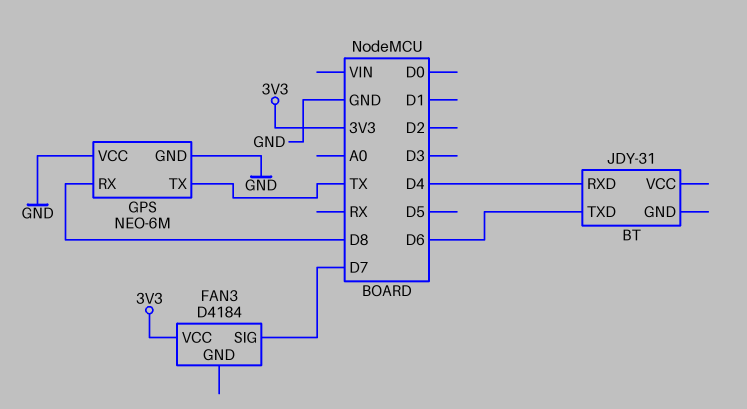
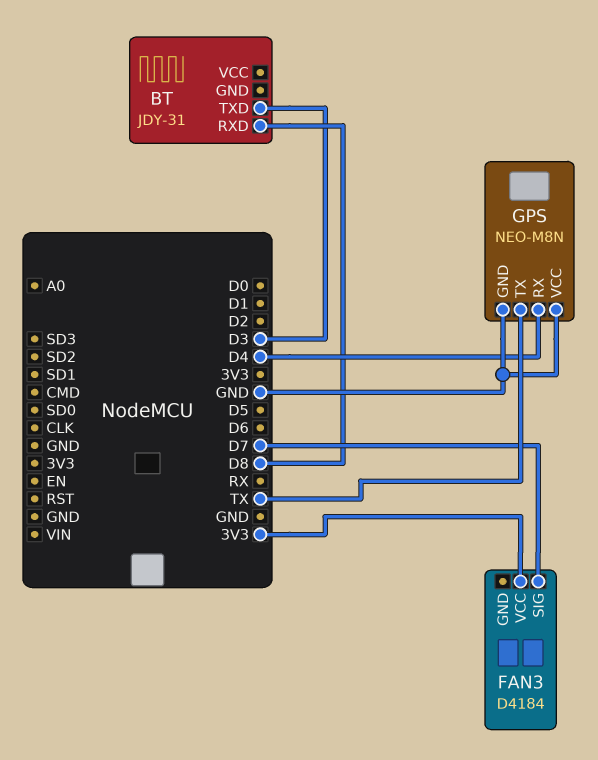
BT pin RXD: D4 -> D8
BT pin TXD: D6 -> D3
GPS: NEO-6M -> NEO-M8N
GPS pin RX: D8 -> D4

